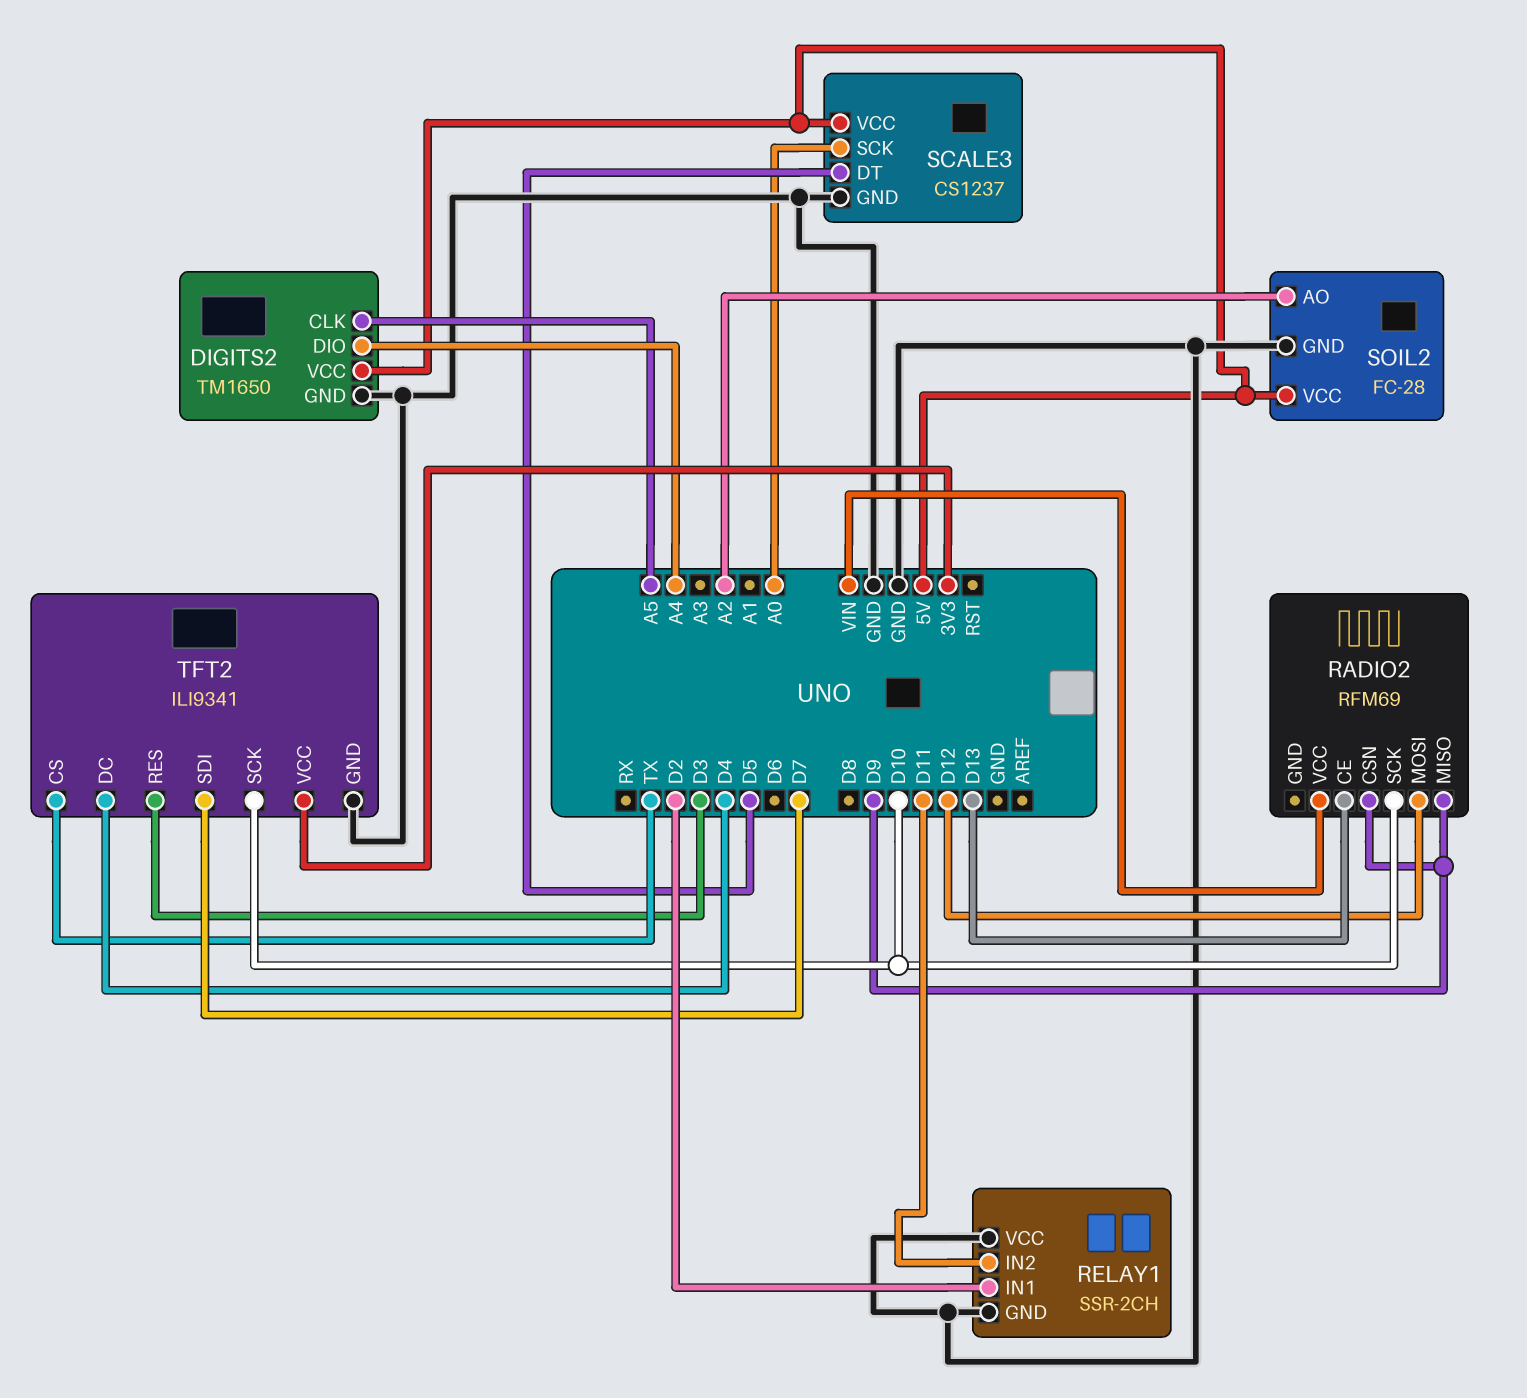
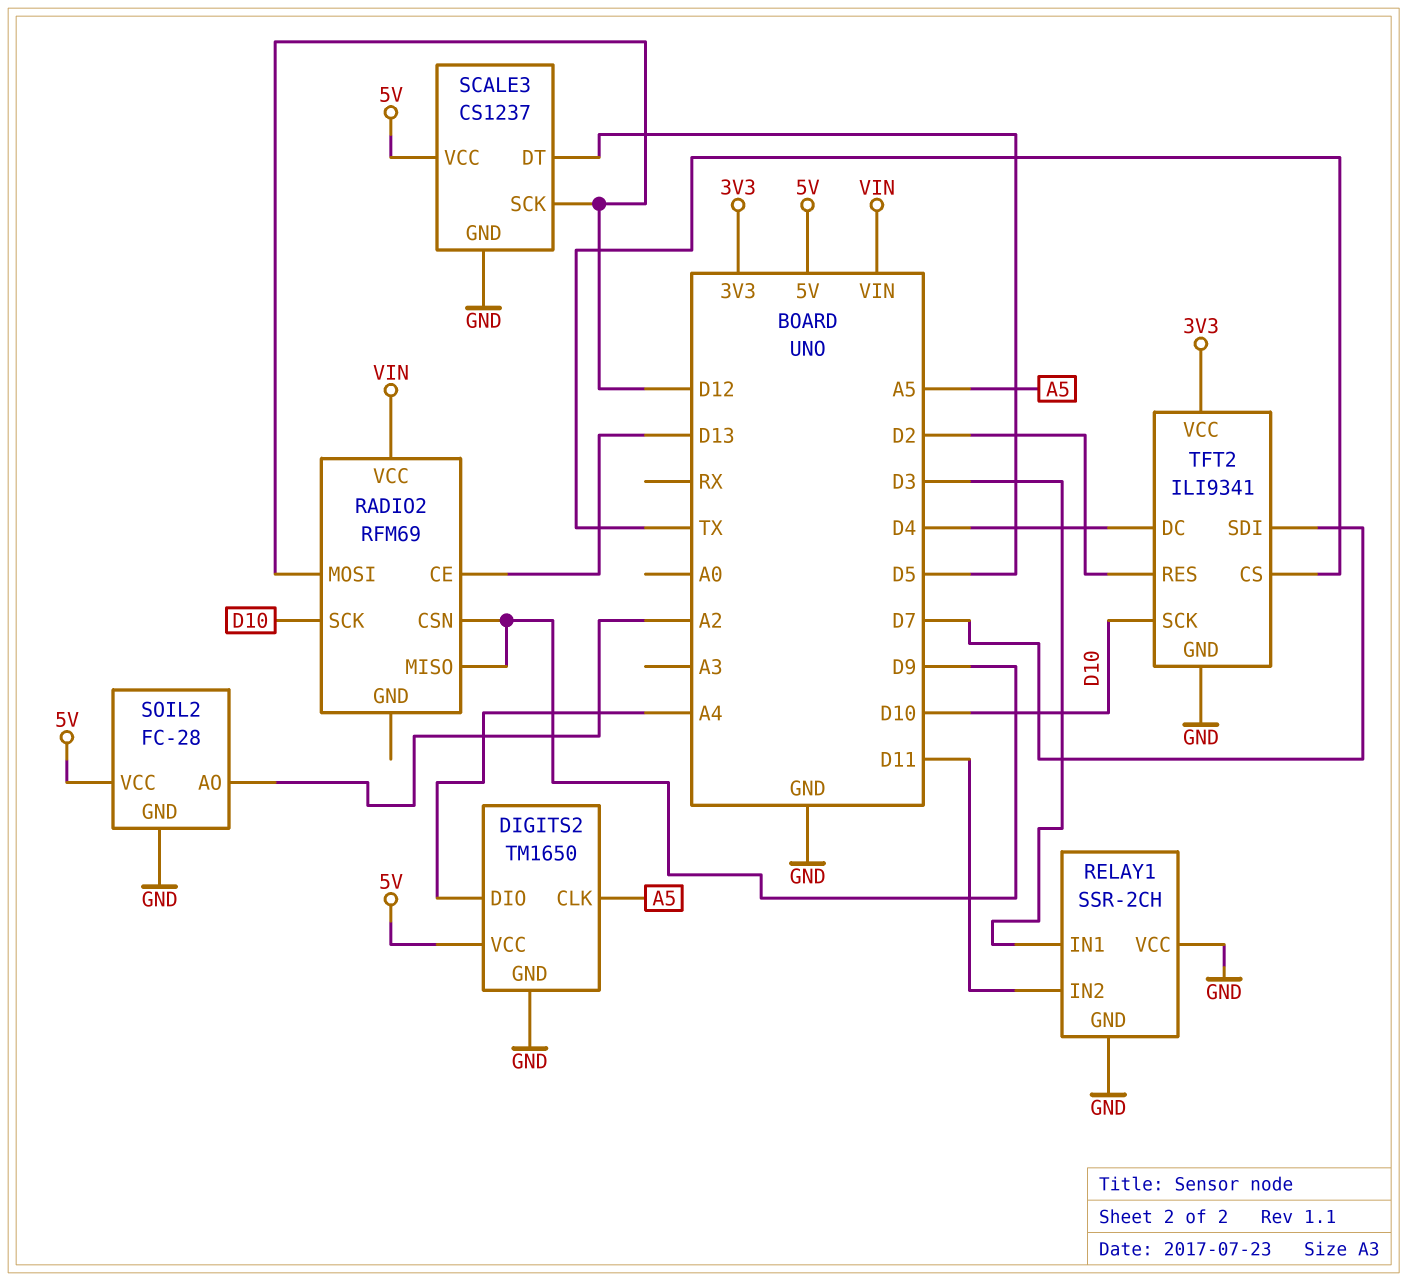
RELAY1 pin IN1: D2 -> D3
SCALE3 pin SCK: A0 -> D12
TFT2 pin RES: D3 -> D2

